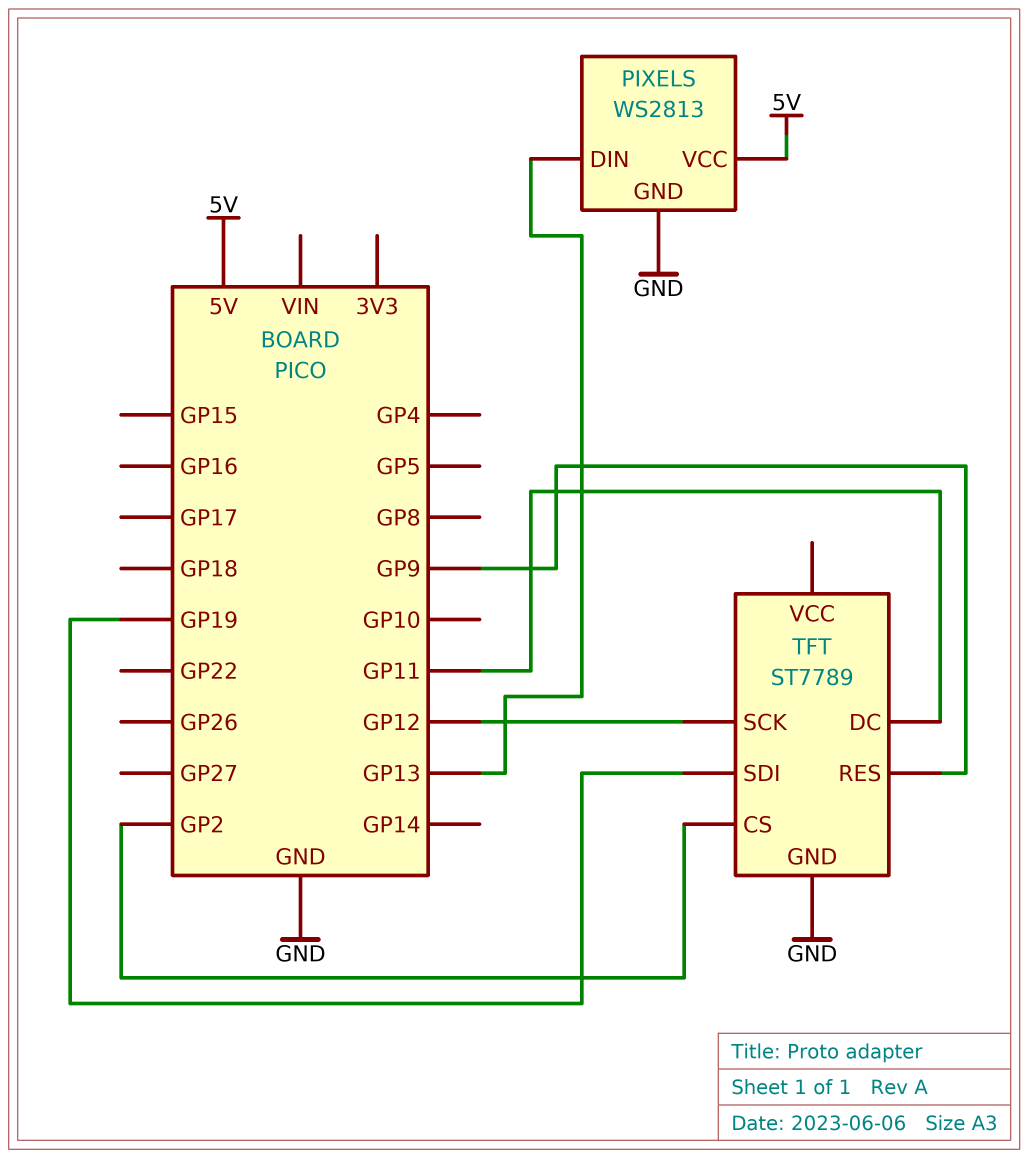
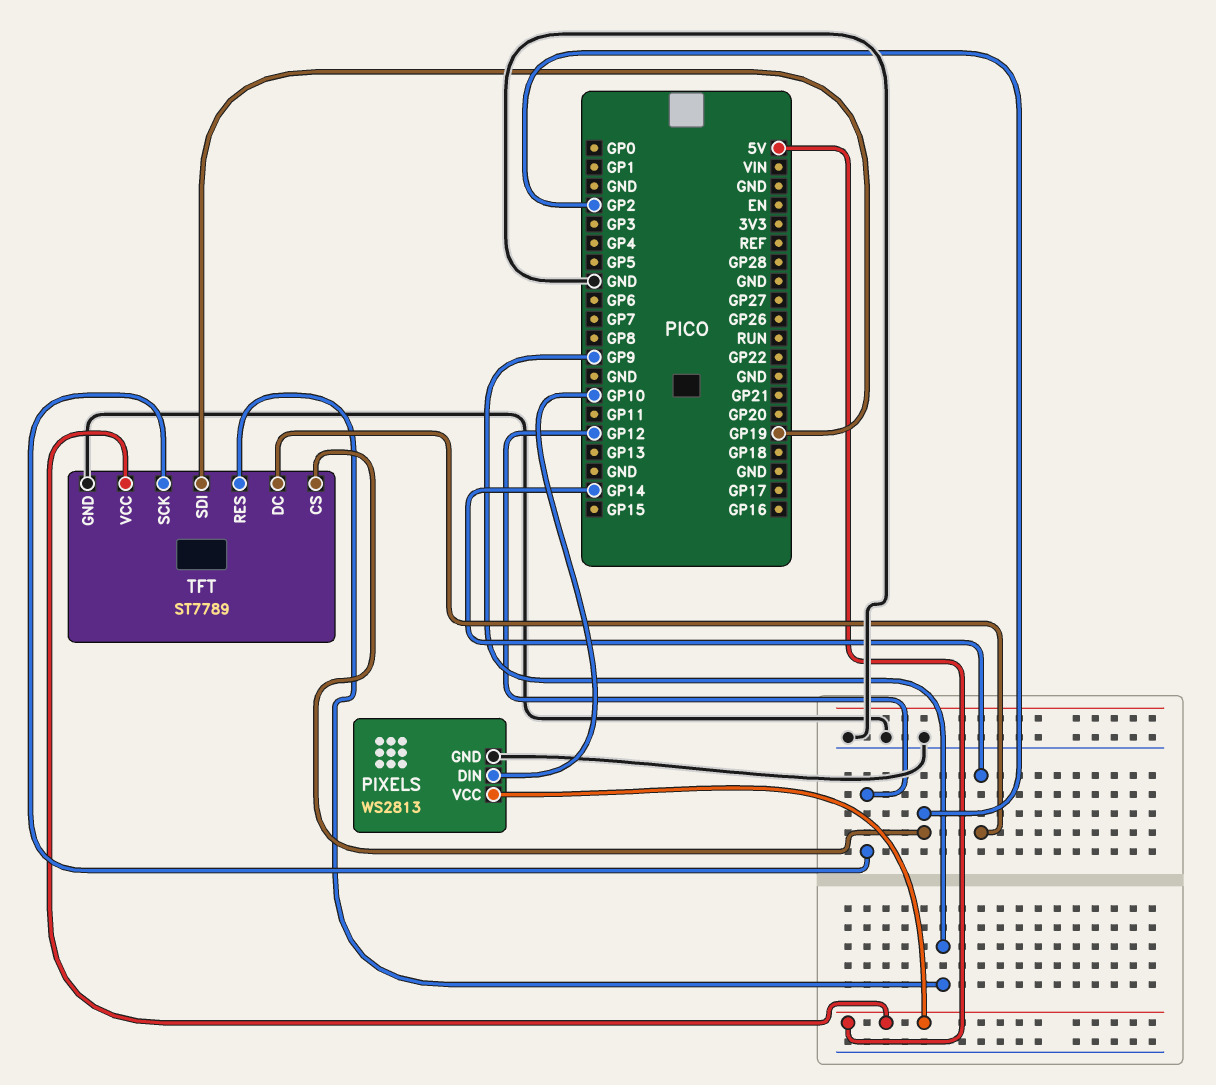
PIXELS pin DIN: GP13 -> GP10
TFT pin DC: GP11 -> GP14
TFT pin VCC: none -> 5V

